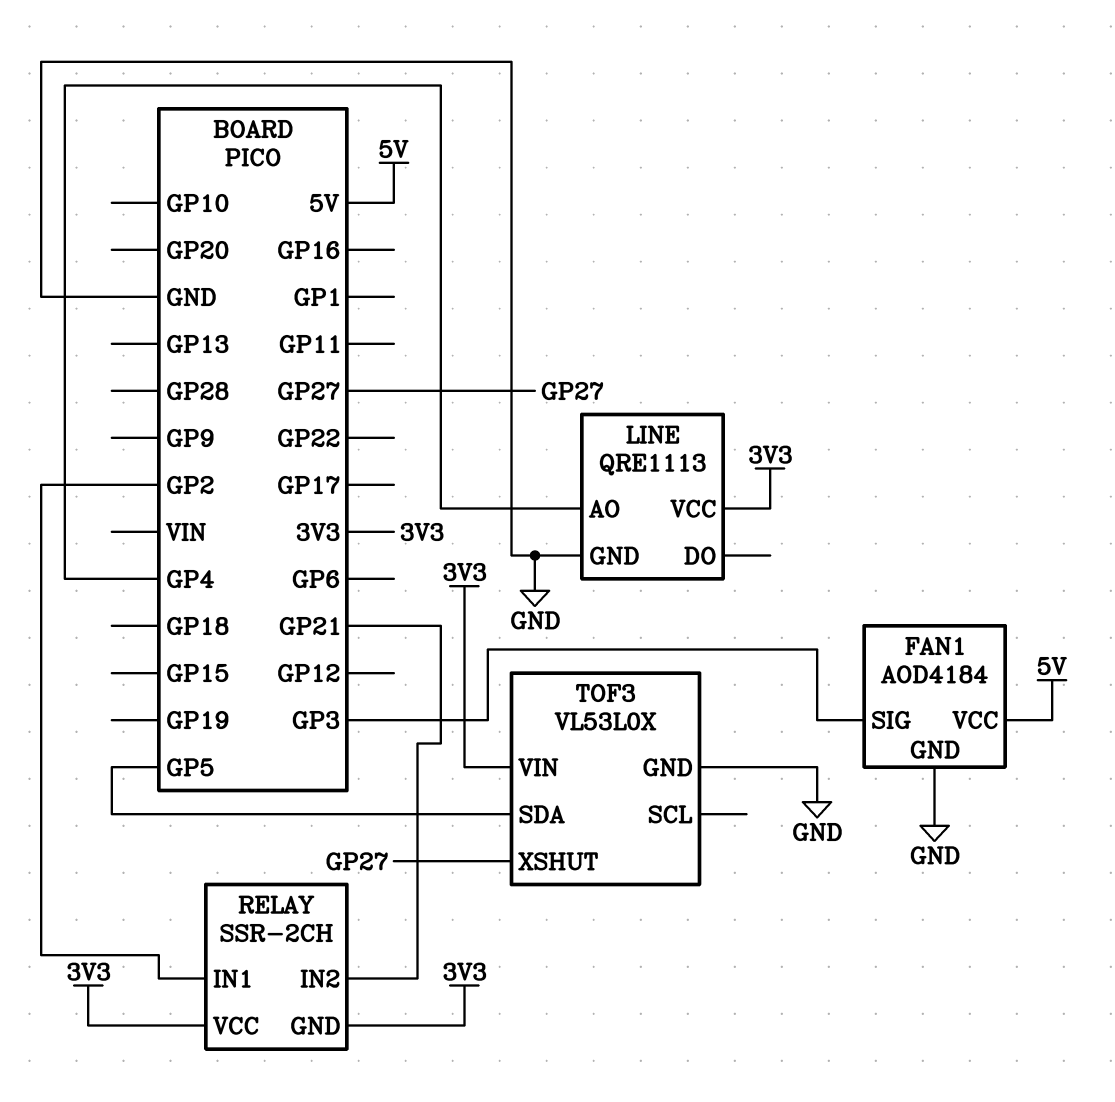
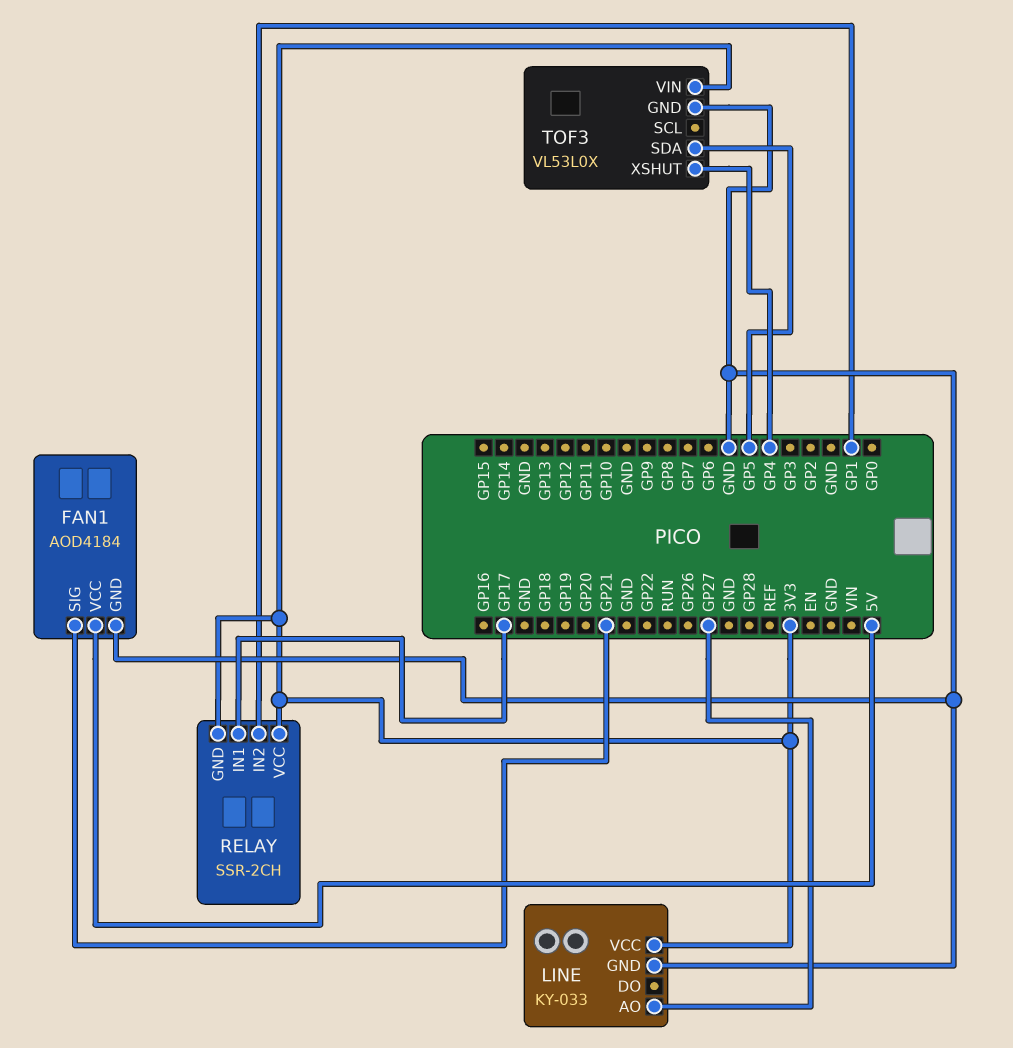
FAN1 pin SIG: GP3 -> GP21
LINE: QRE1113 -> KY-033
LINE pin AO: GP4 -> GP27
RELAY pin IN1: GP2 -> GP17
RELAY pin IN2: GP21 -> GP1
TOF3 pin XSHUT: GP27 -> GP4

